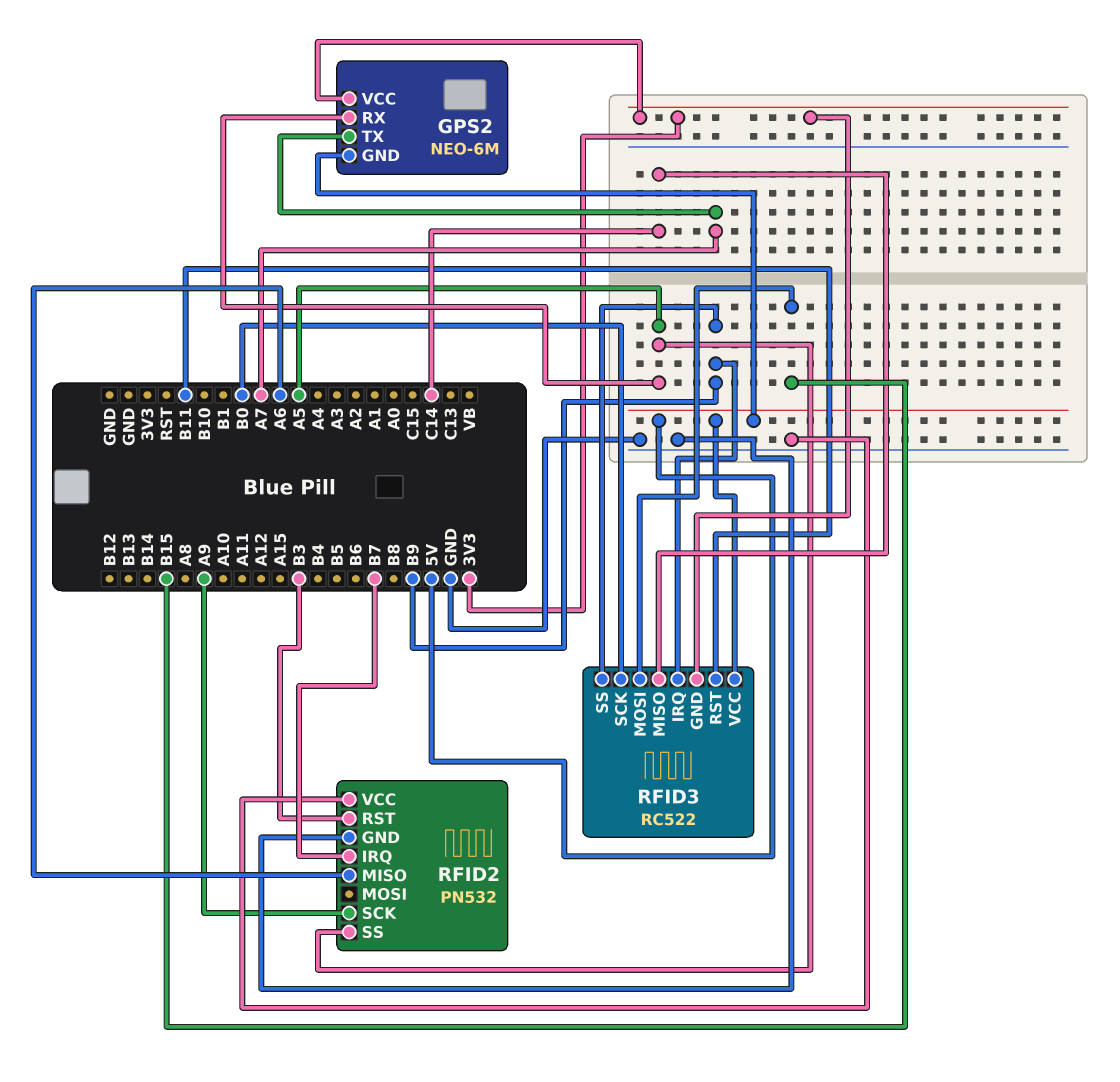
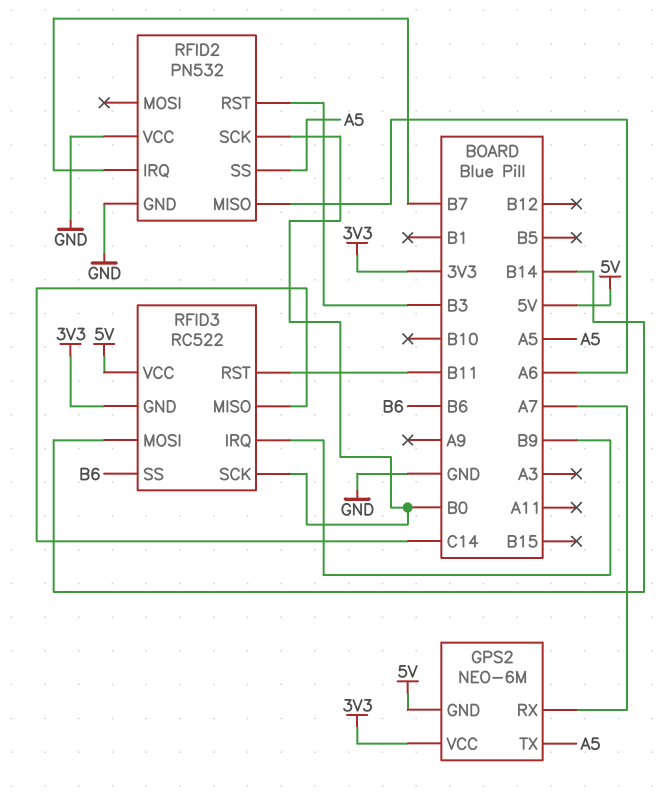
GPS2 pin RX: A5 -> A7
GPS2 pin TX: A7 -> A5
RFID2 pin SCK: A9 -> B0
RFID3 pin MOSI: B15 -> B14
RFID3 pin SS: B9 -> B6

